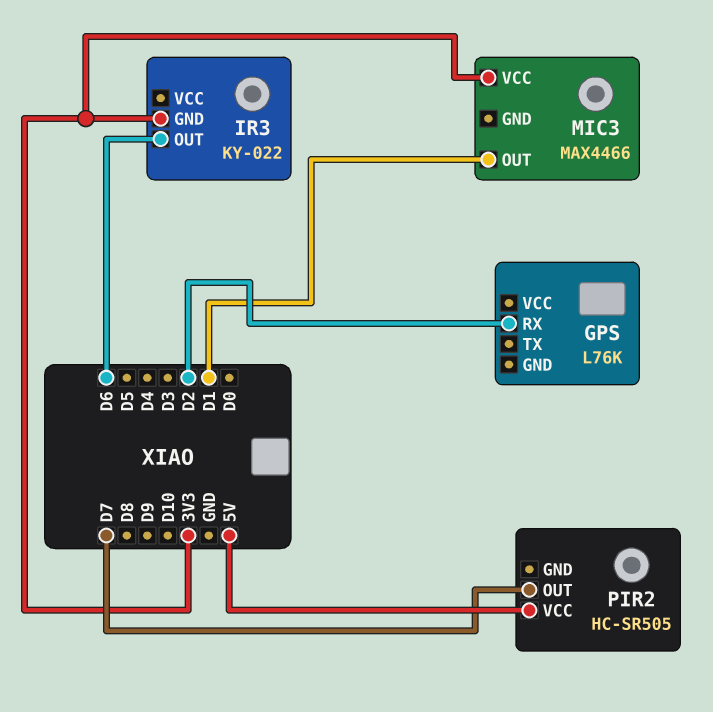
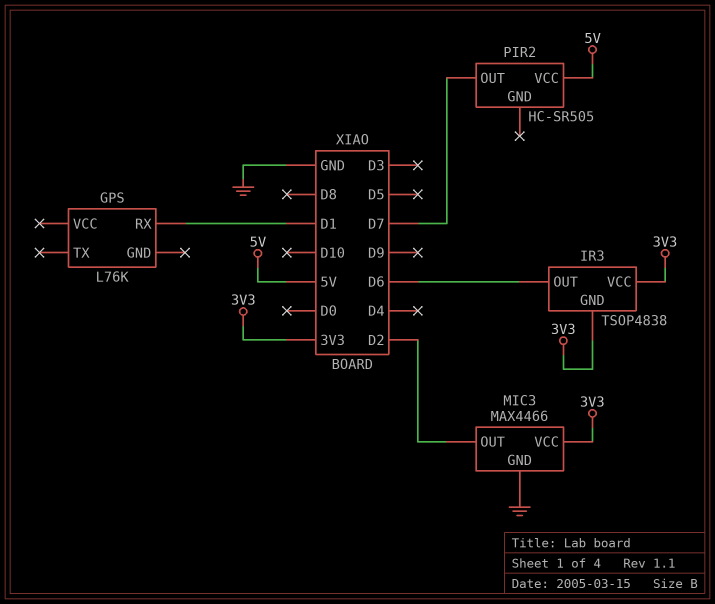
GPS pin RX: D2 -> D1
IR3: KY-022 -> TSOP4838
IR3 pin VCC: none -> 3V3
MIC3 pin GND: none -> GND
MIC3 pin OUT: D1 -> D2

